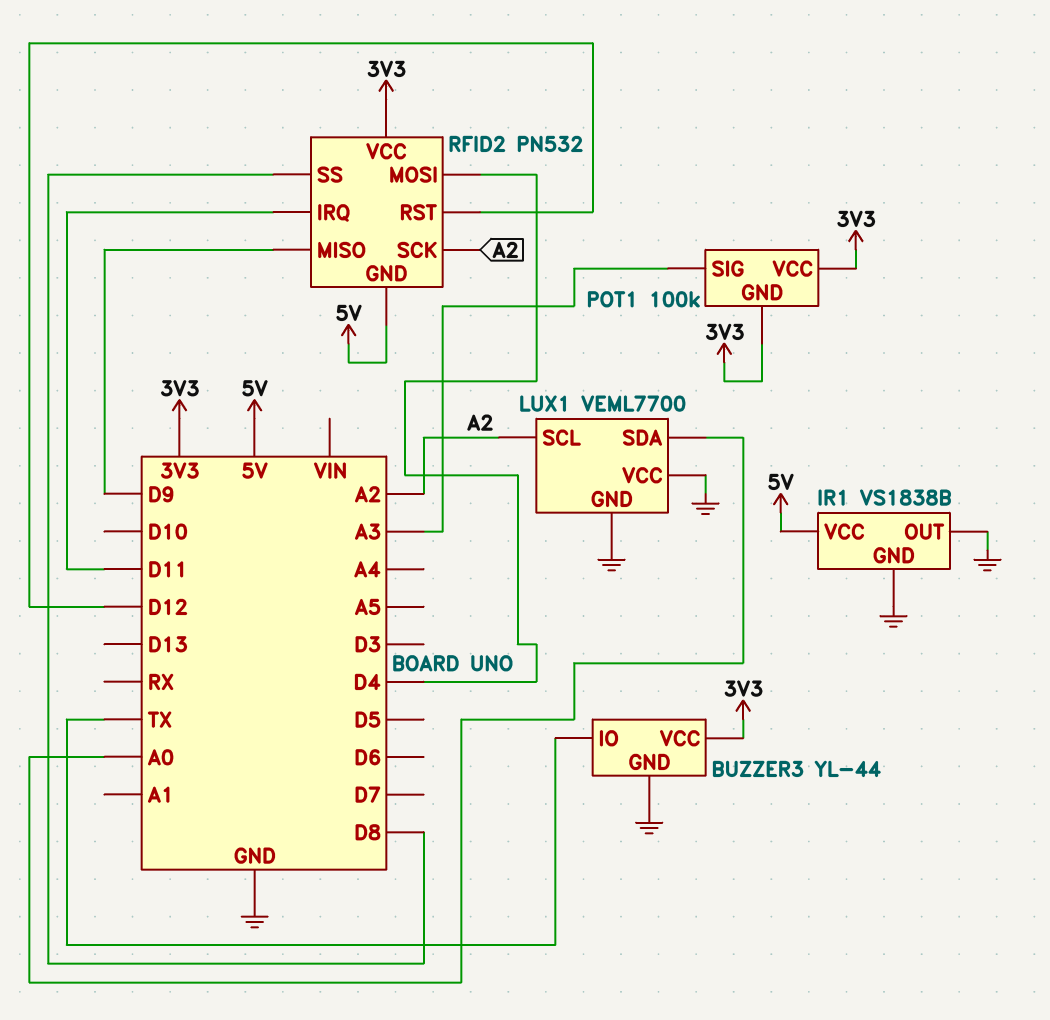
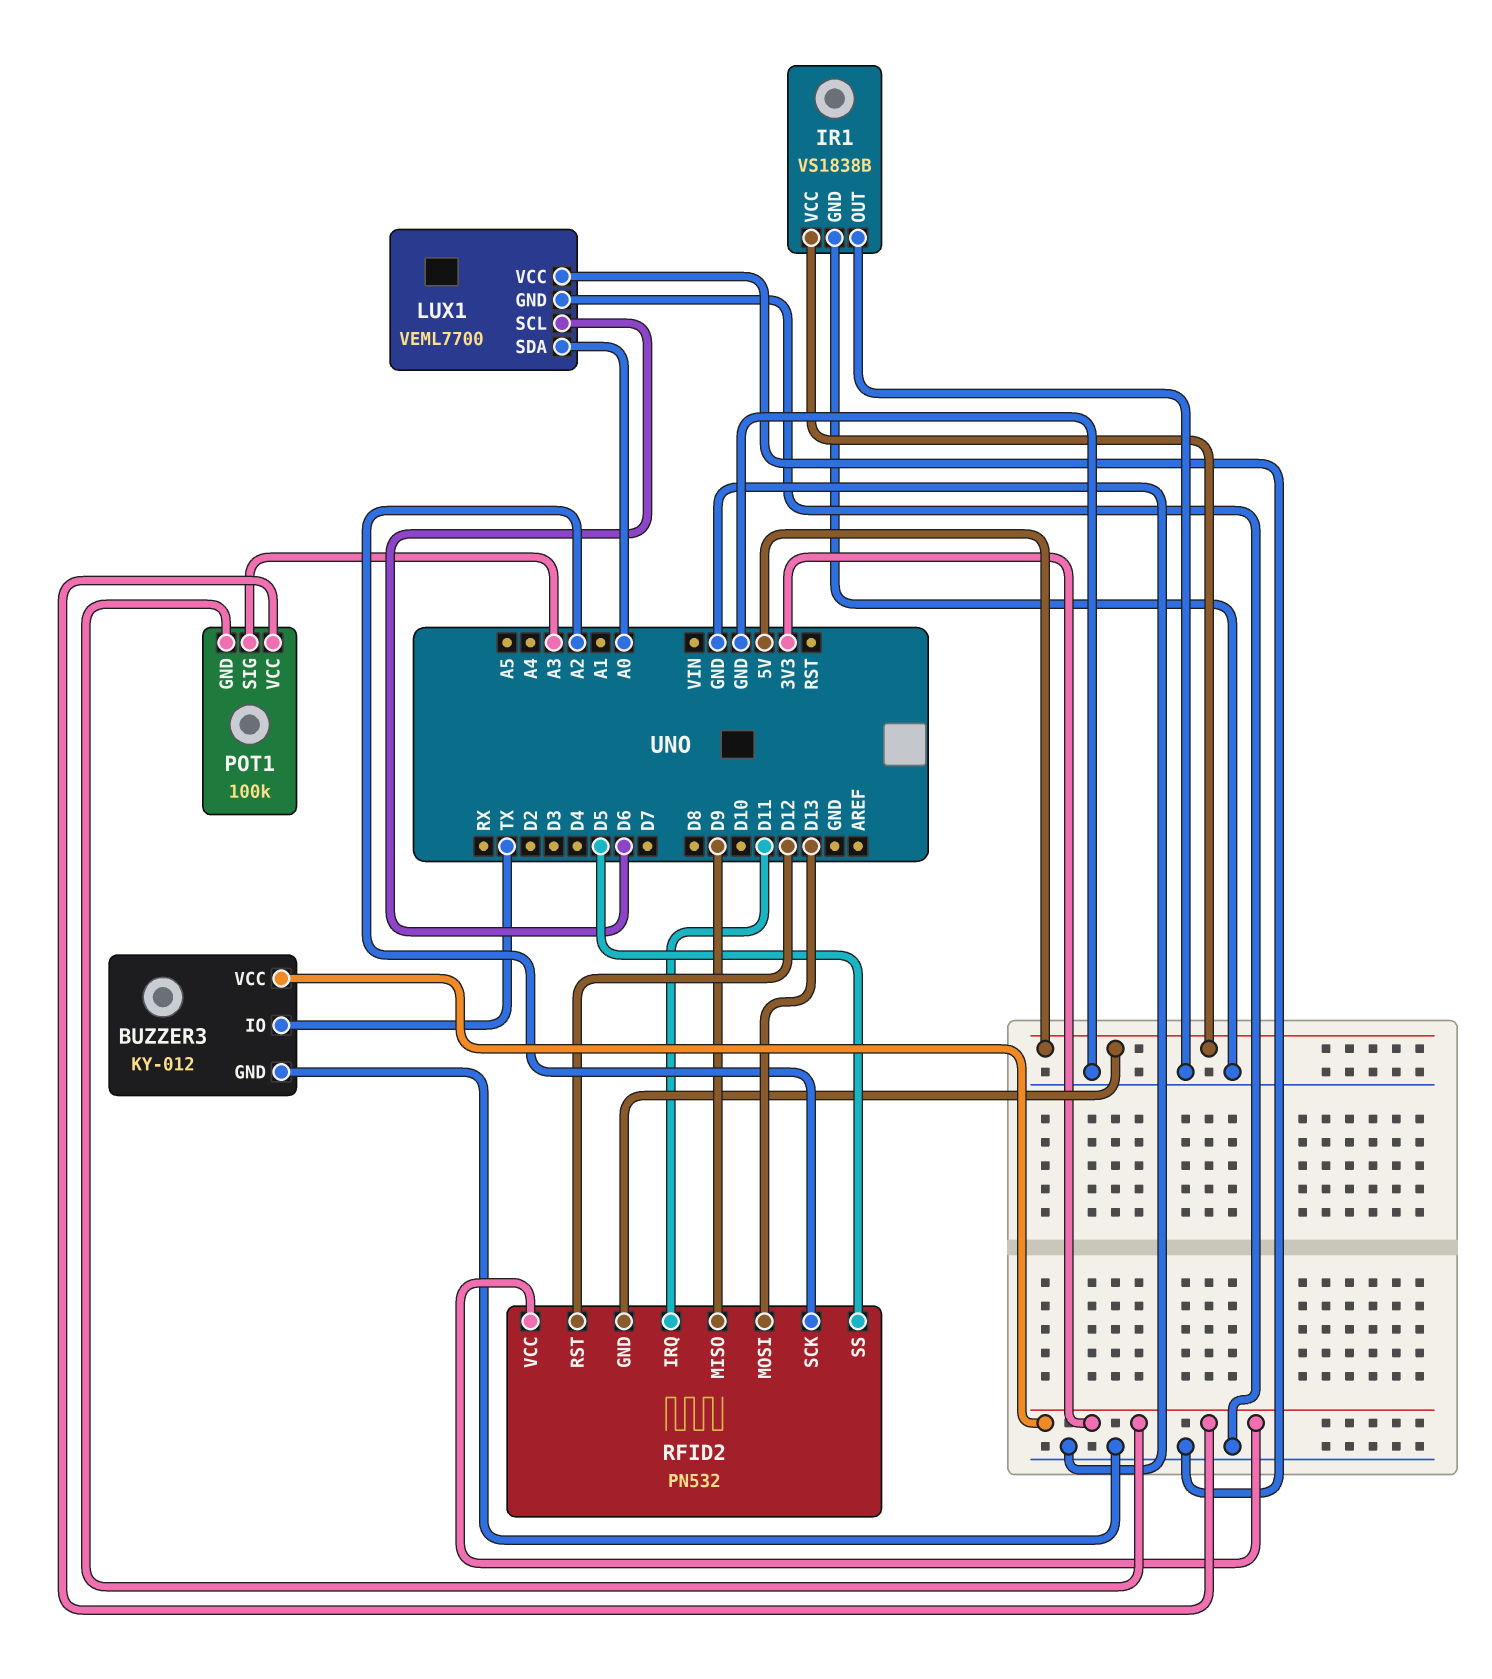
BUZZER3: YL-44 -> KY-012
LUX1 pin SCL: A2 -> D6
RFID2 pin MOSI: D4 -> D13
RFID2 pin SS: D8 -> D5

